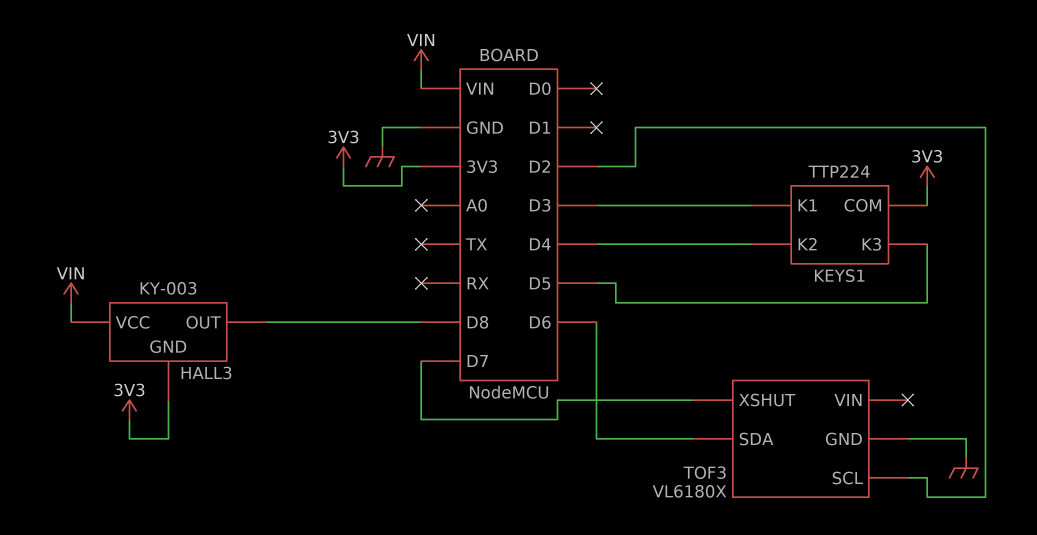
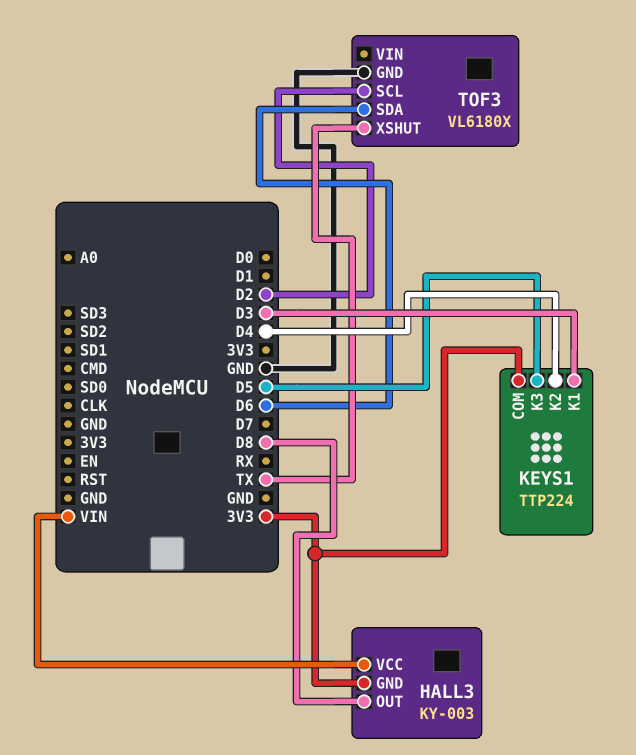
TOF3 pin XSHUT: D7 -> TX

